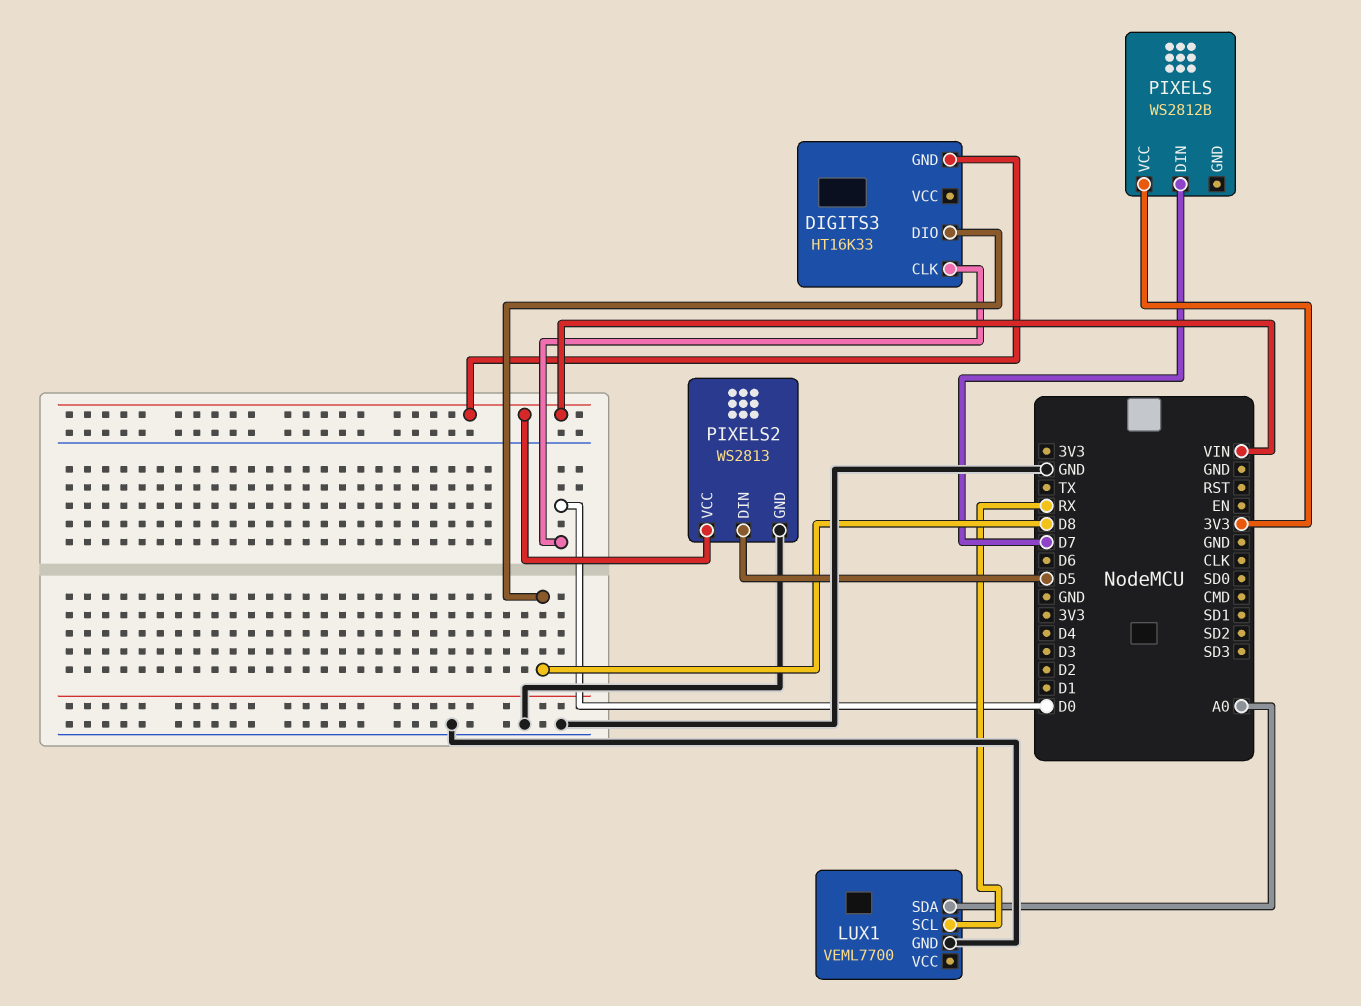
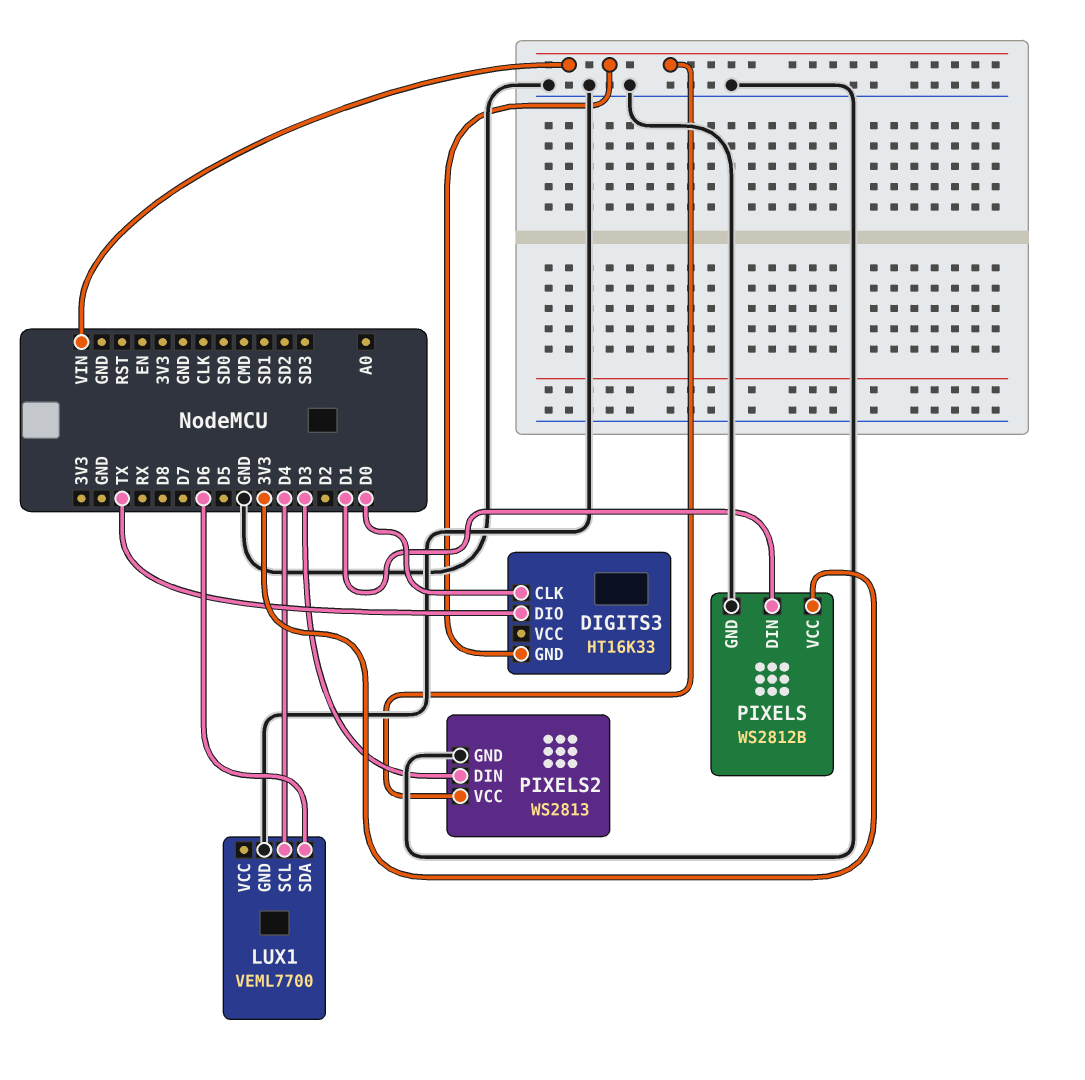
DIGITS3 pin DIO: D8 -> TX
LUX1 pin SCL: RX -> D4
LUX1 pin SDA: A0 -> D6
PIXELS pin DIN: D7 -> D1
PIXELS pin GND: none -> GND
PIXELS2 pin DIN: D5 -> D3

